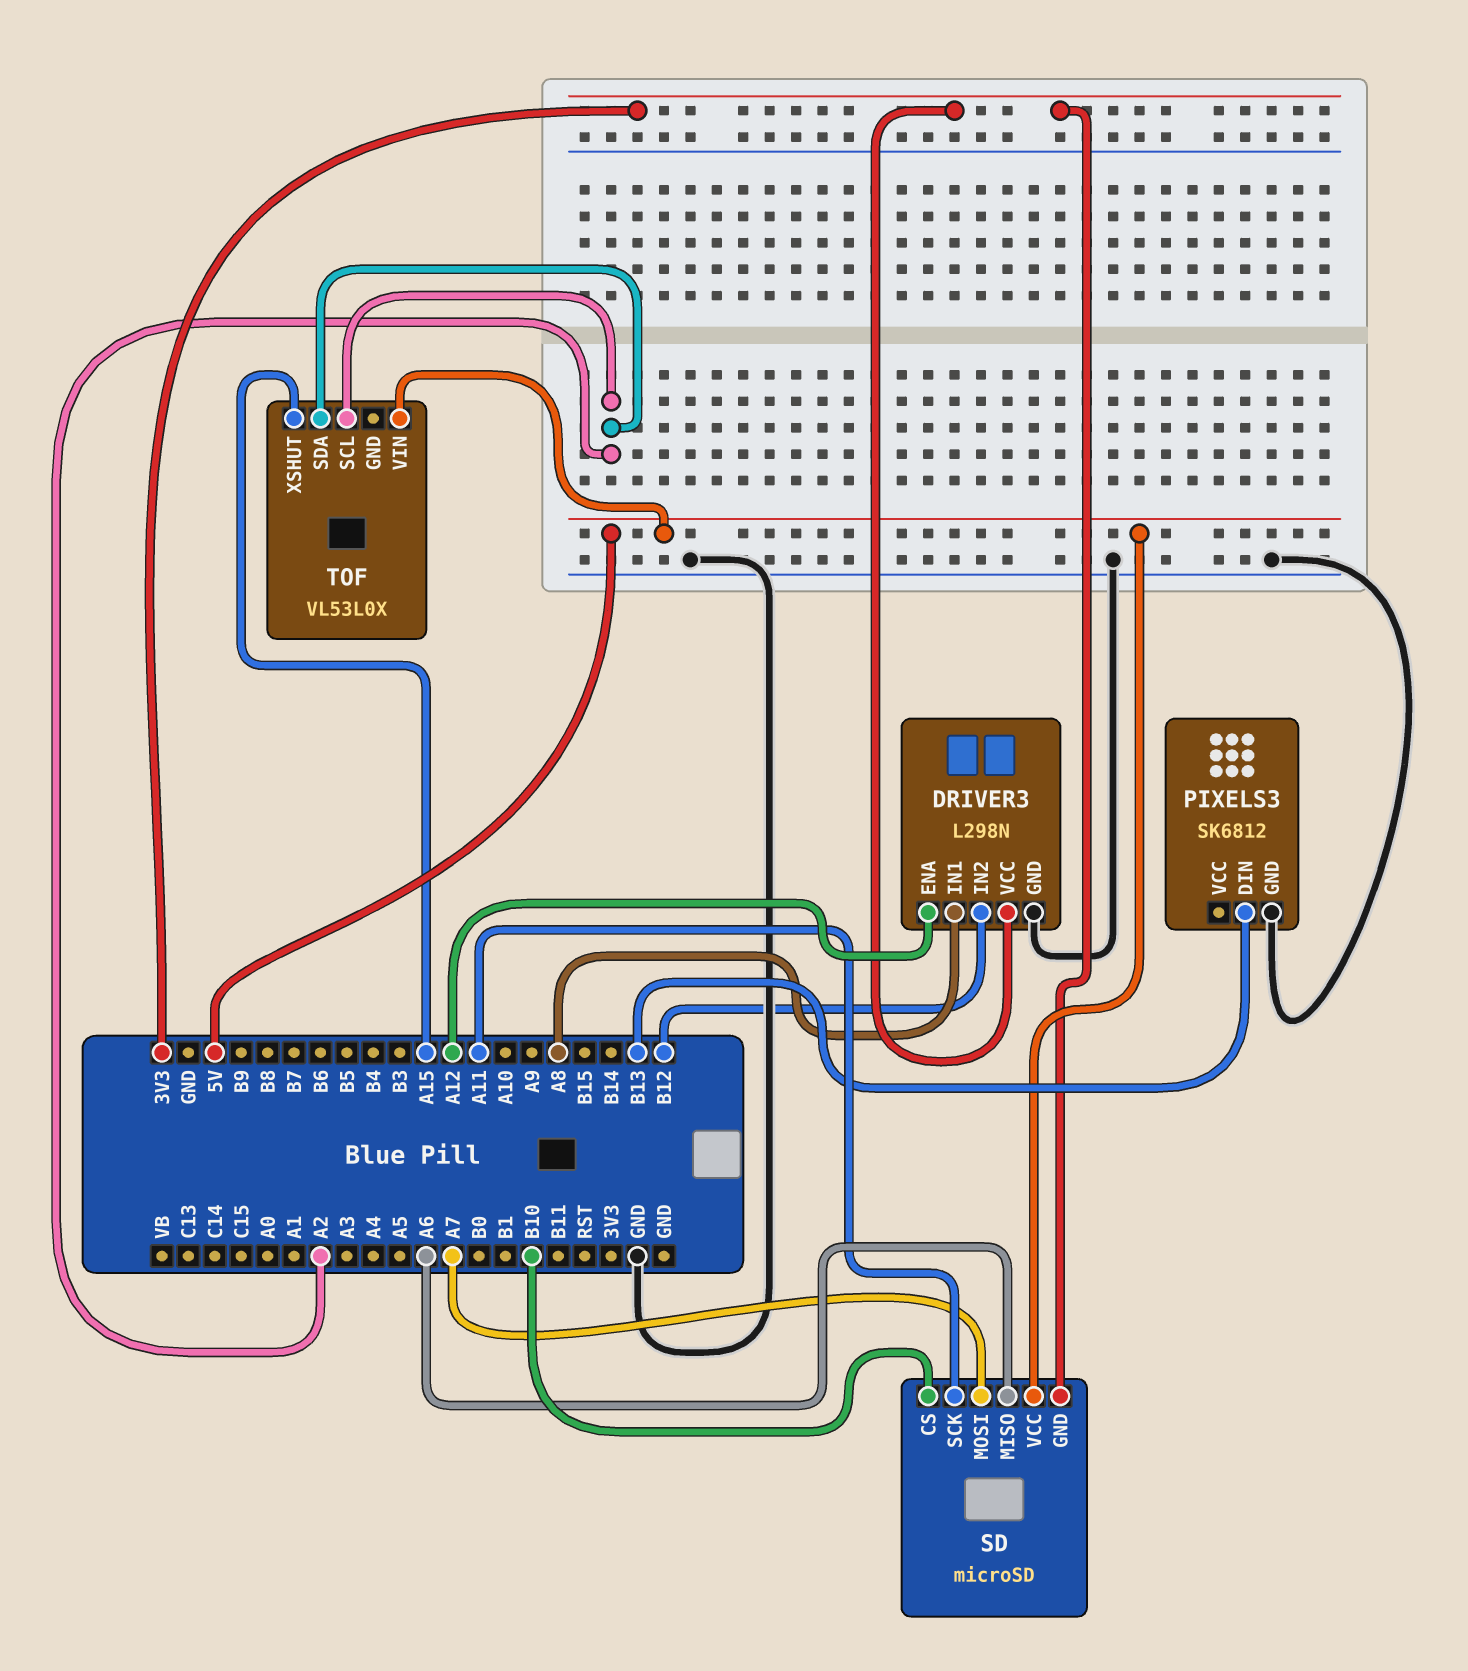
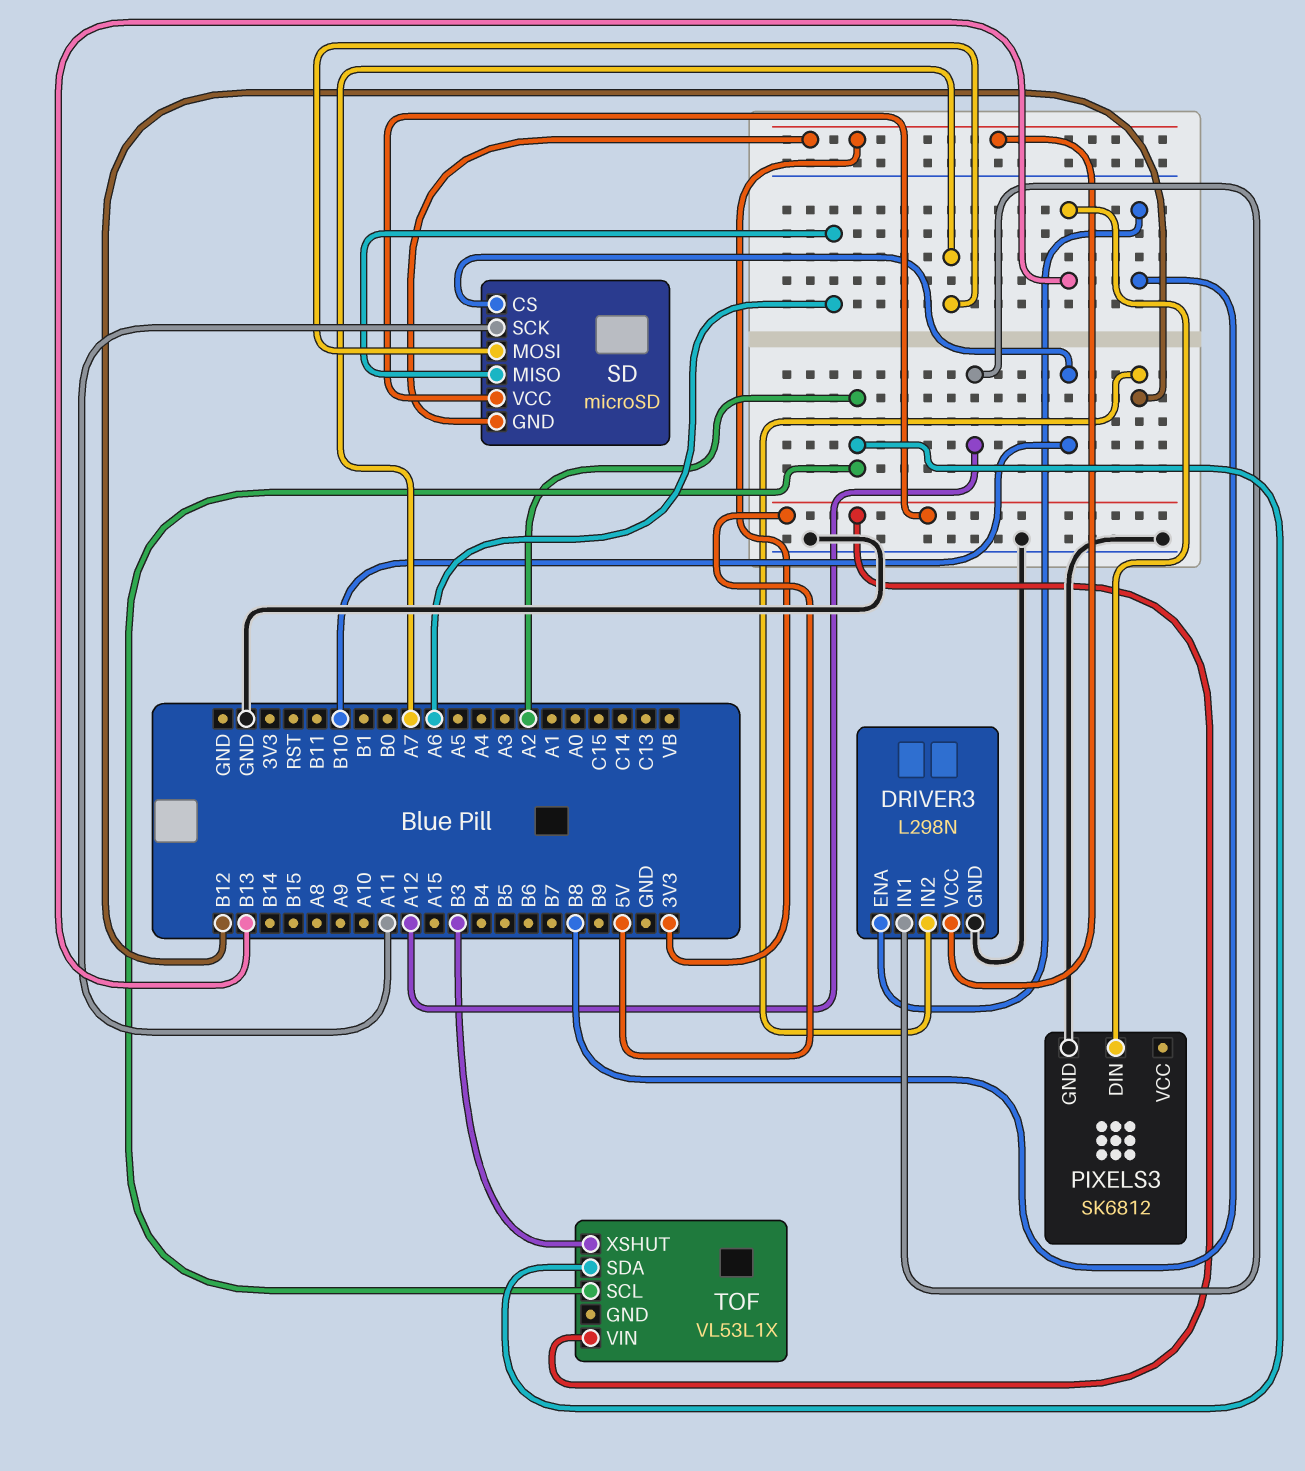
DRIVER3 pin ENA: A12 -> B8
DRIVER3 pin IN1: A8 -> A12
TOF: VL53L0X -> VL53L1X
TOF pin XSHUT: A15 -> B3

